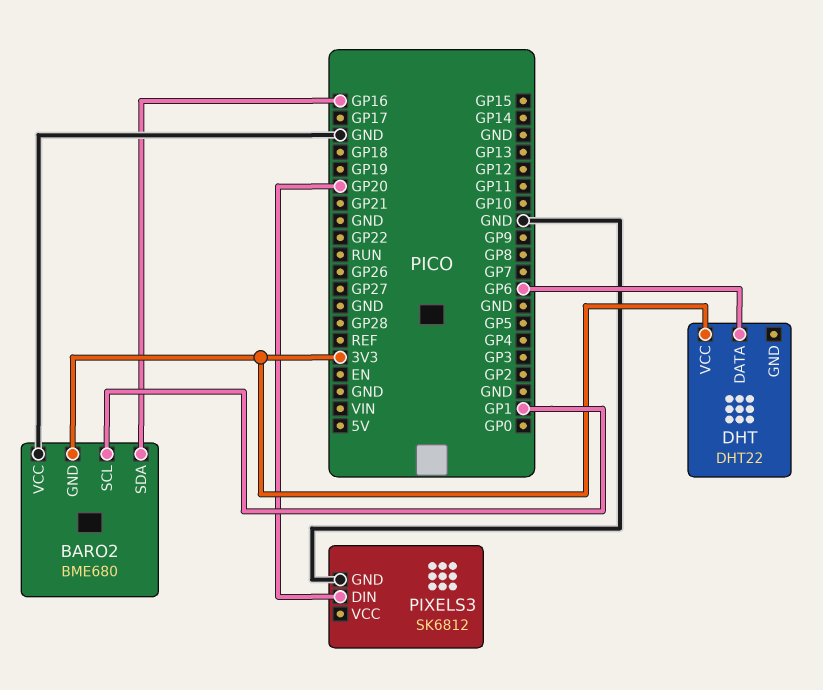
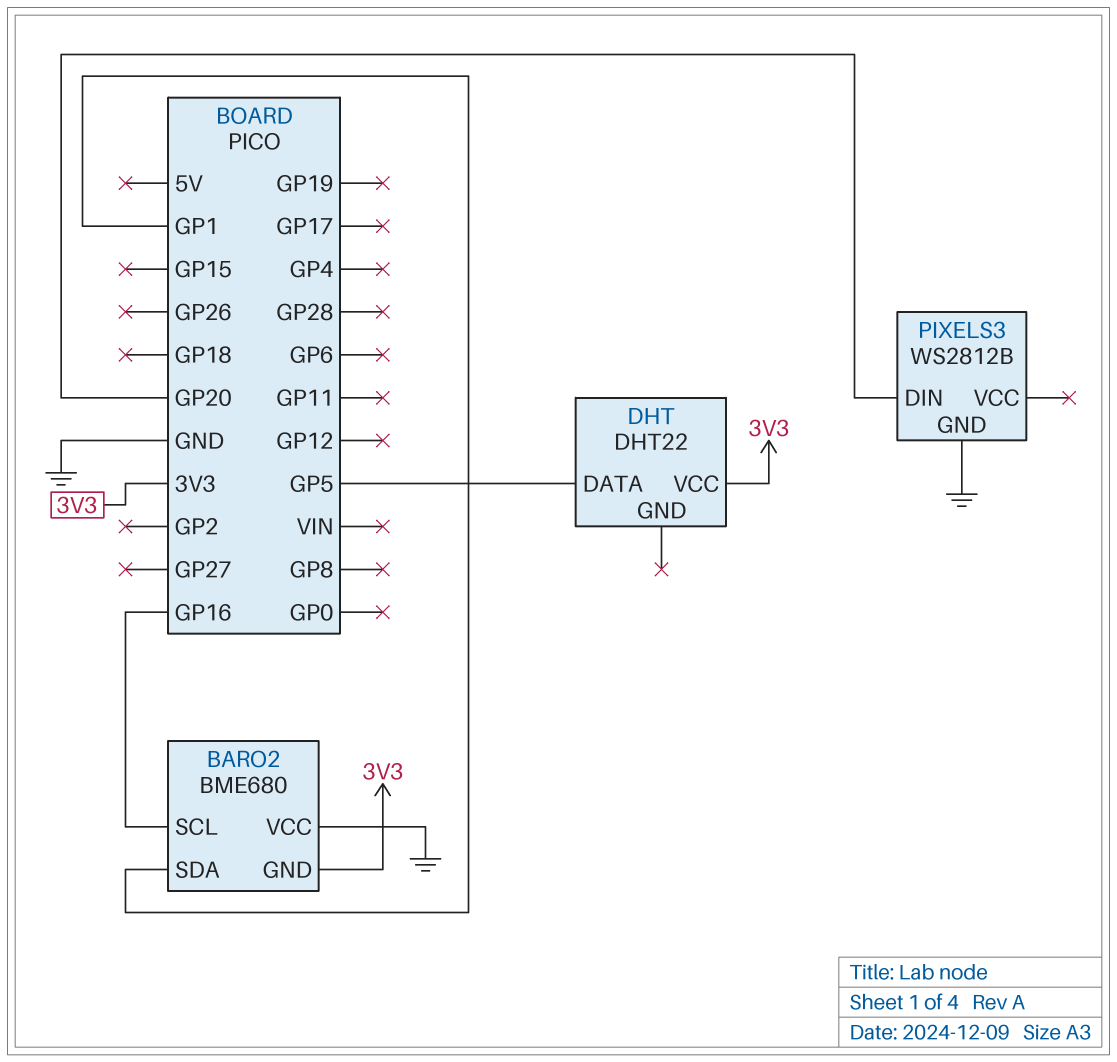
BARO2 pin SCL: GP1 -> GP16
BARO2 pin SDA: GP16 -> GP1
DHT pin DATA: GP6 -> GP5
PIXELS3: SK6812 -> WS2812B

